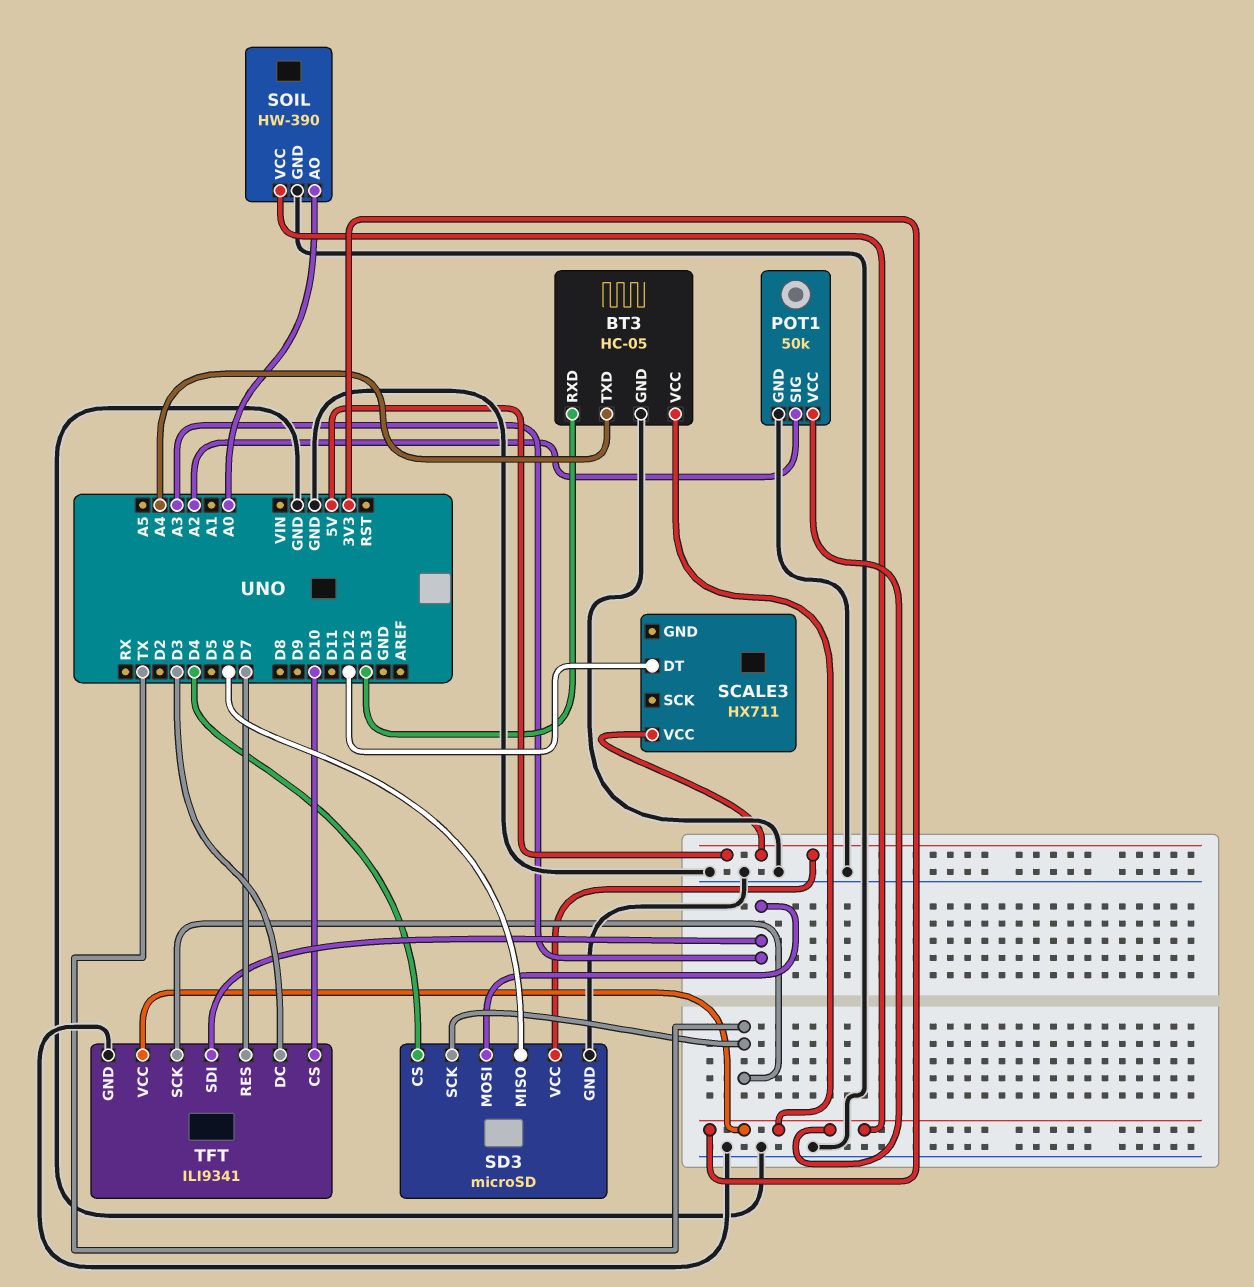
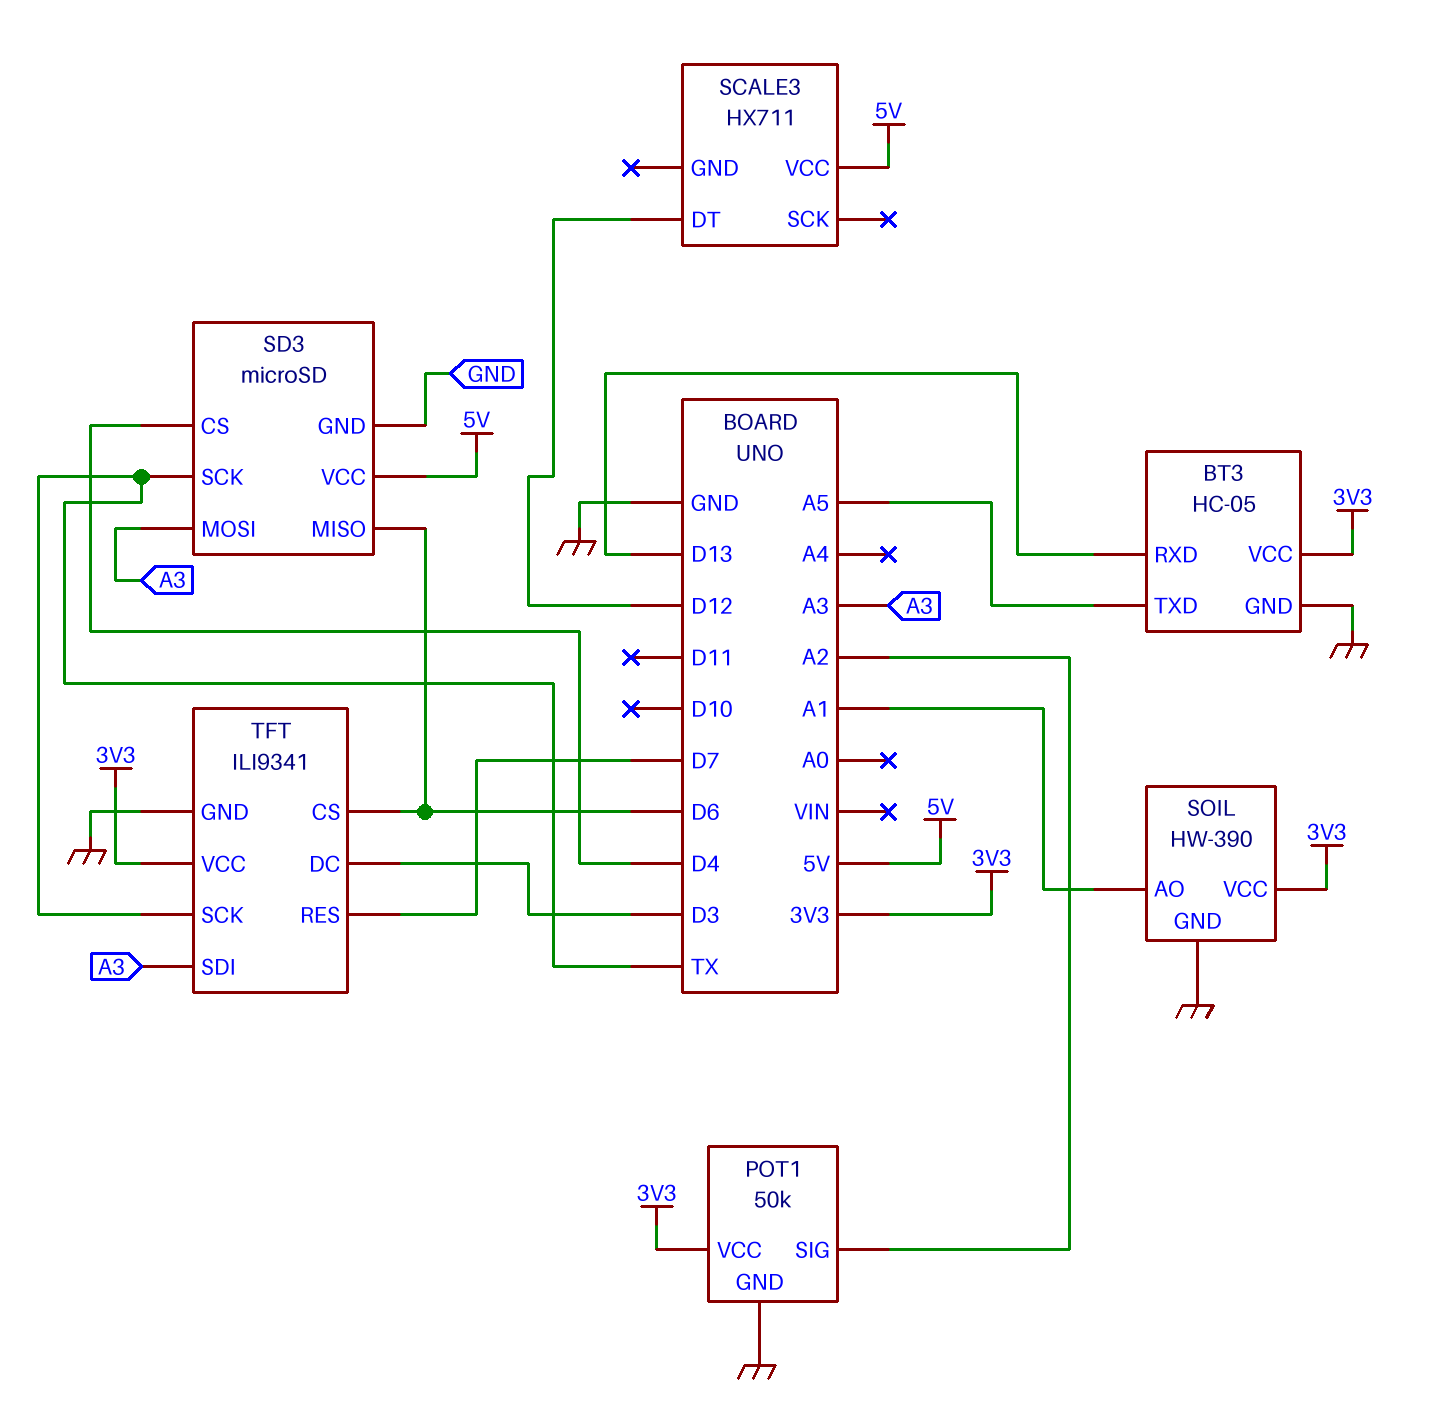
BT3 pin TXD: A4 -> A5
SOIL pin AO: A0 -> A1
TFT pin CS: D10 -> D6

